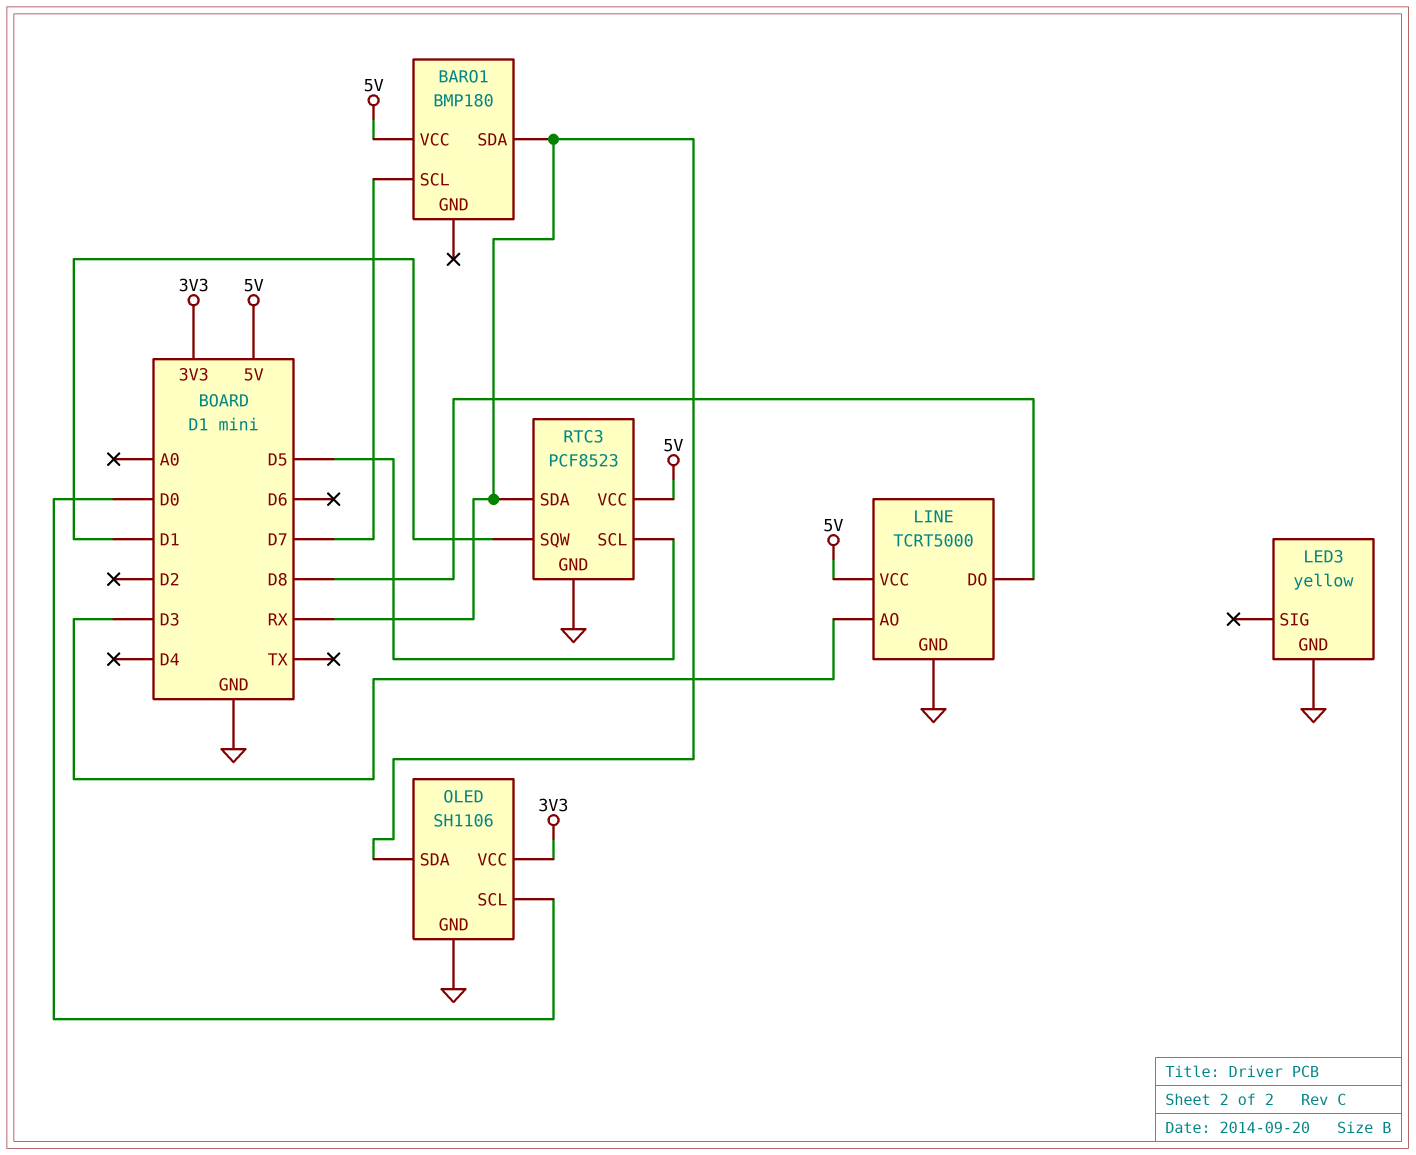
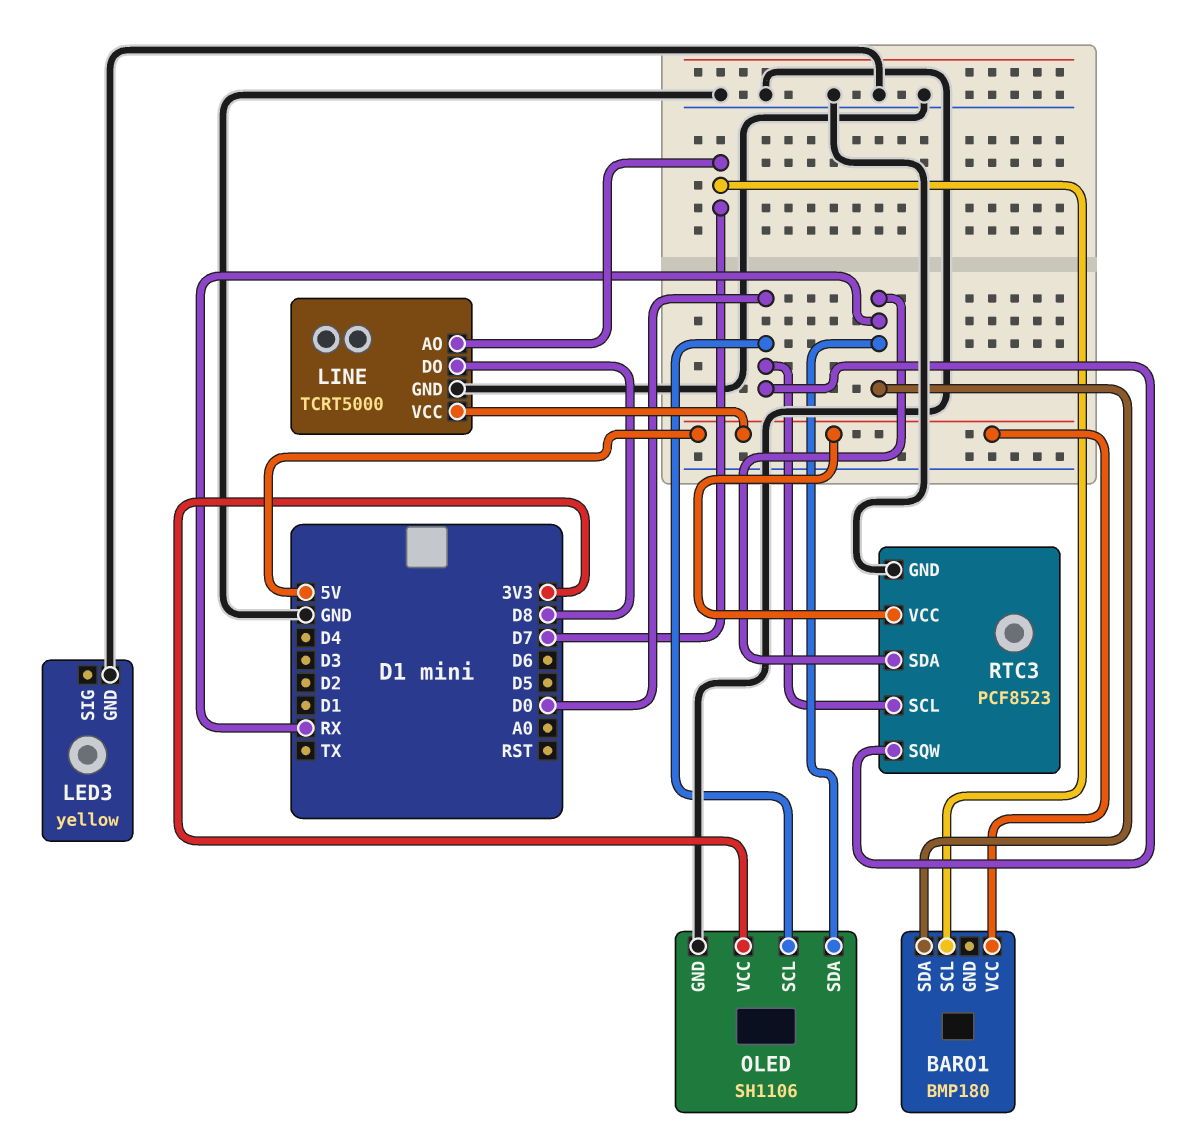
LINE pin AO: D3 -> D7
RTC3 pin SCL: D5 -> D0
RTC3 pin SQW: D1 -> D0

